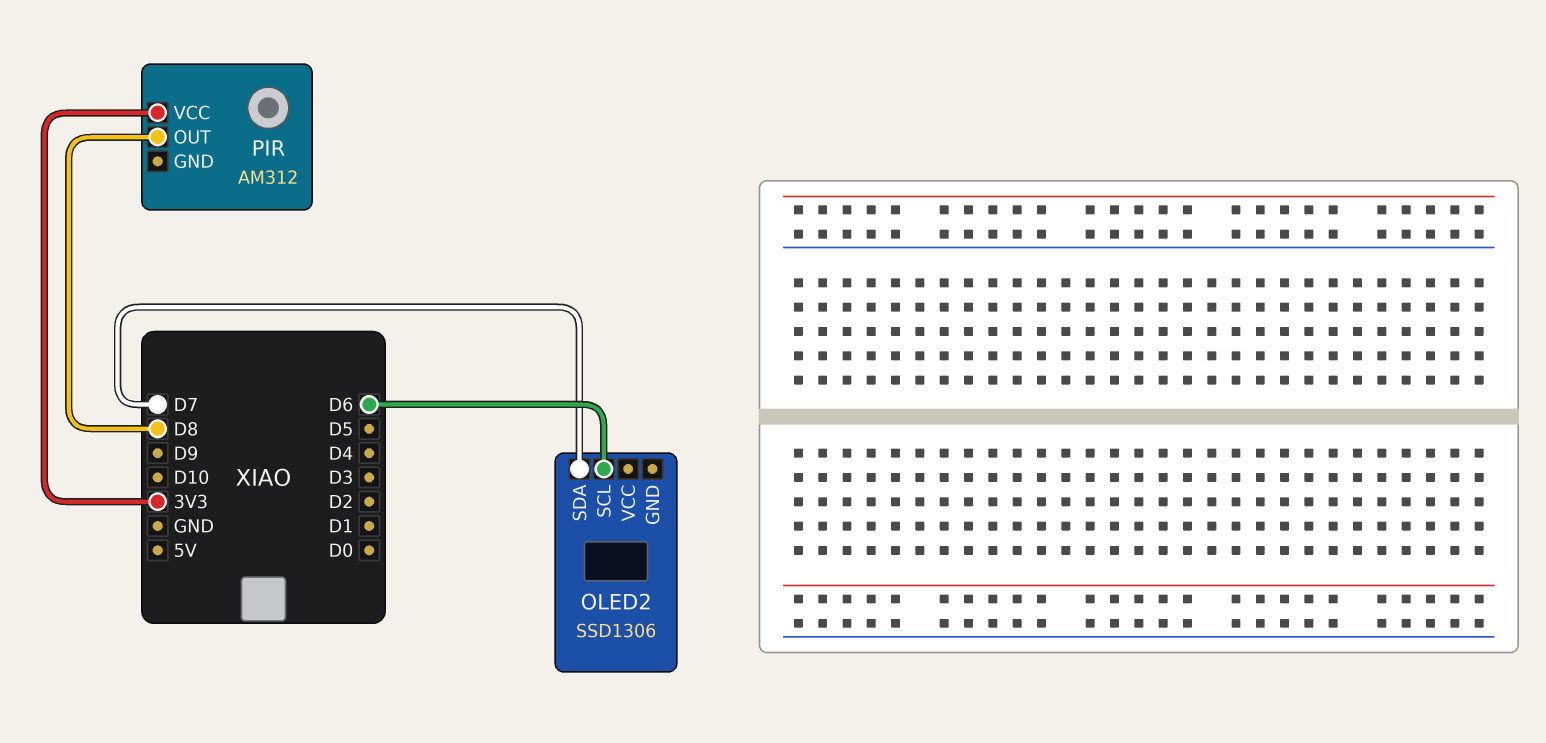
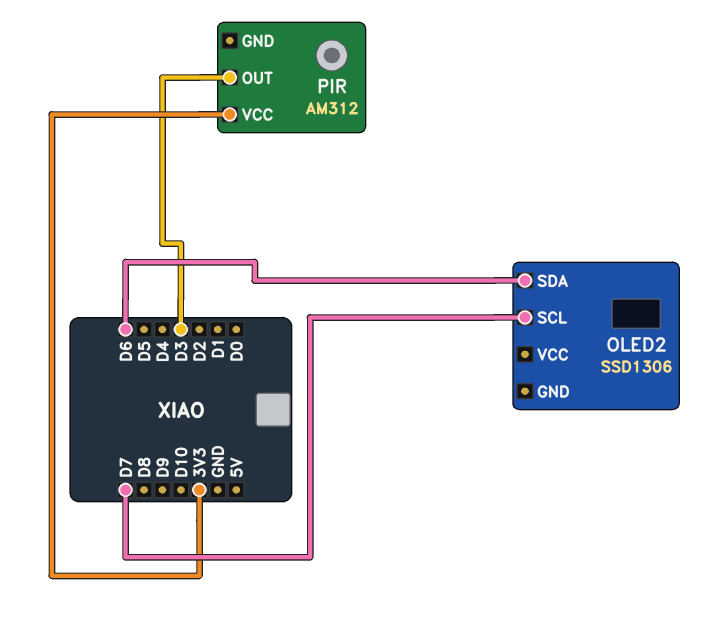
OLED2 pin SCL: D6 -> D7
OLED2 pin SDA: D7 -> D6
PIR pin OUT: D8 -> D3

